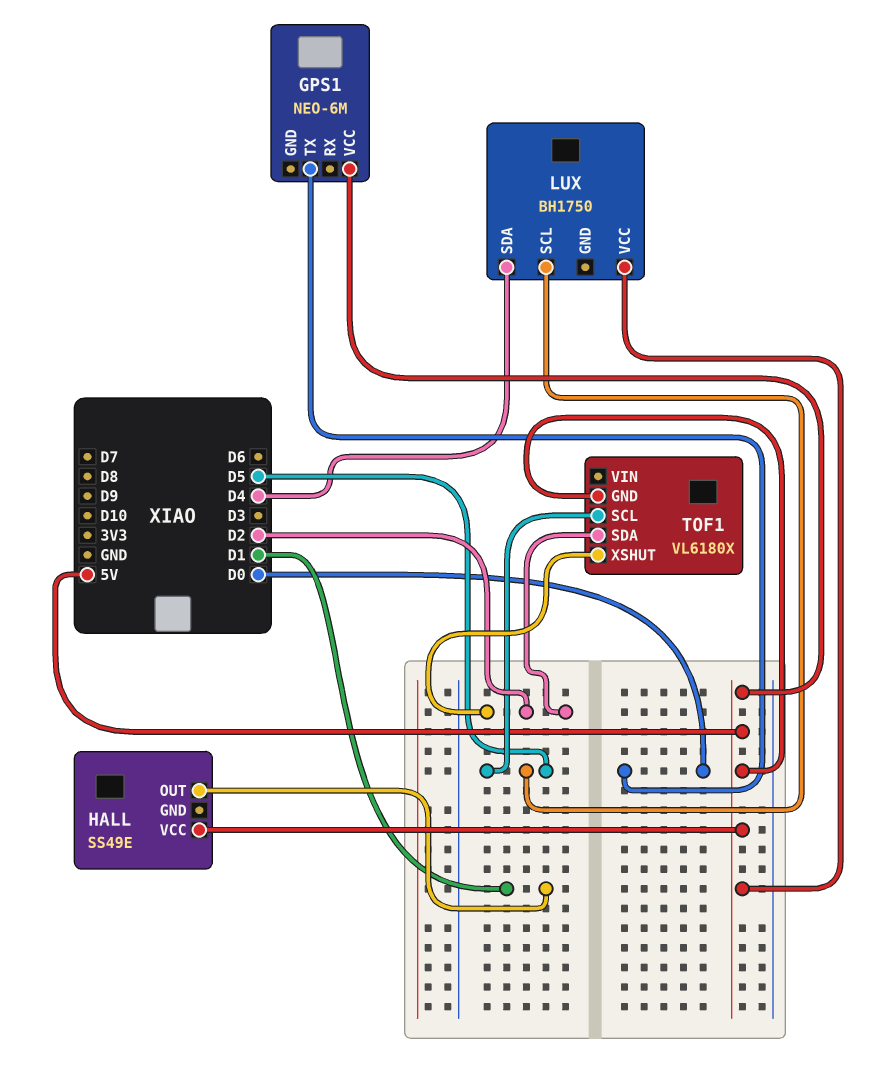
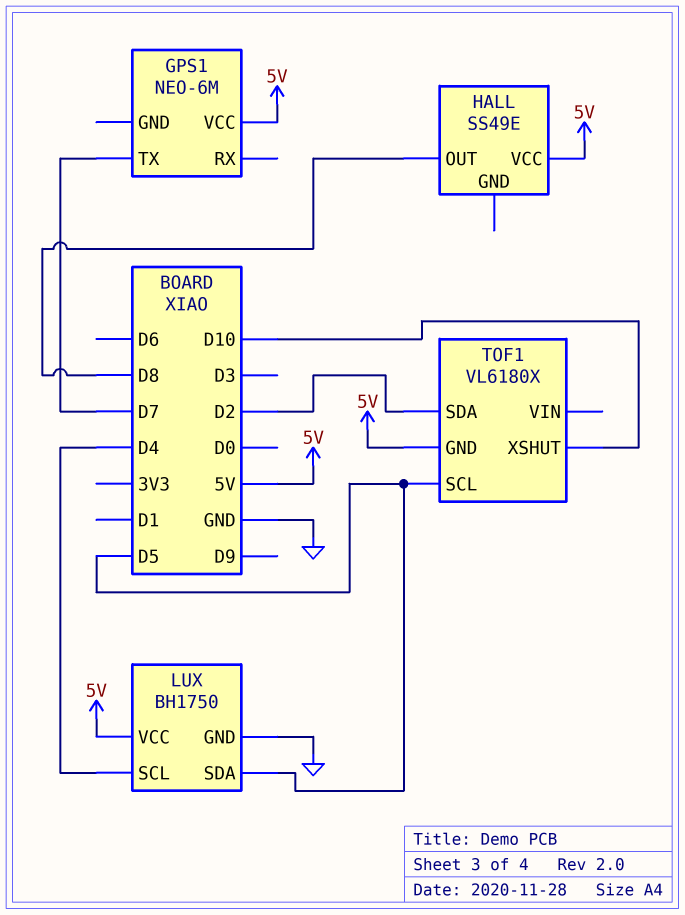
GPS1 pin TX: D0 -> D7
HALL pin OUT: D1 -> D8
LUX pin GND: none -> GND
LUX pin SCL: D5 -> D4
LUX pin SDA: D4 -> D5
TOF1 pin XSHUT: D2 -> D10

